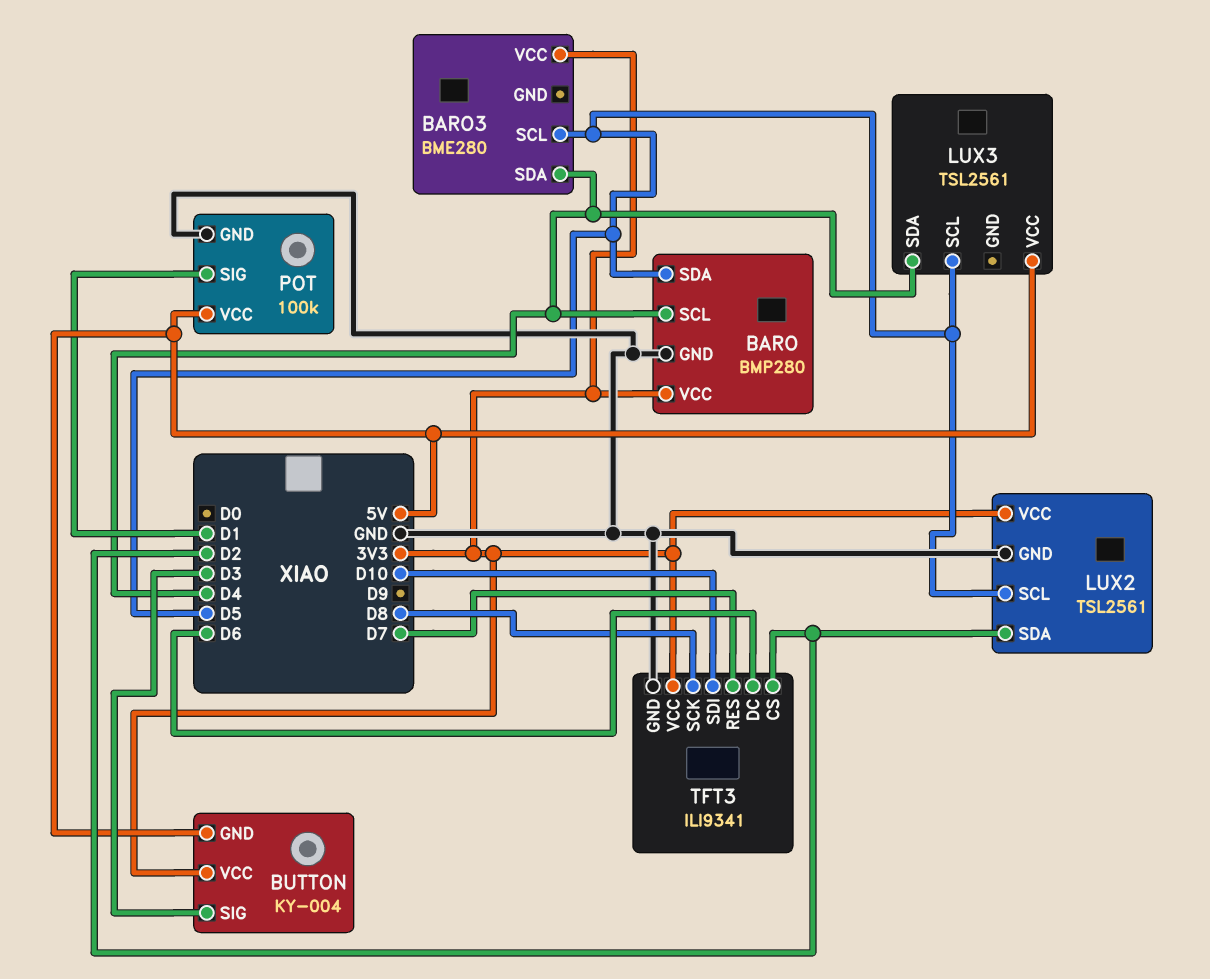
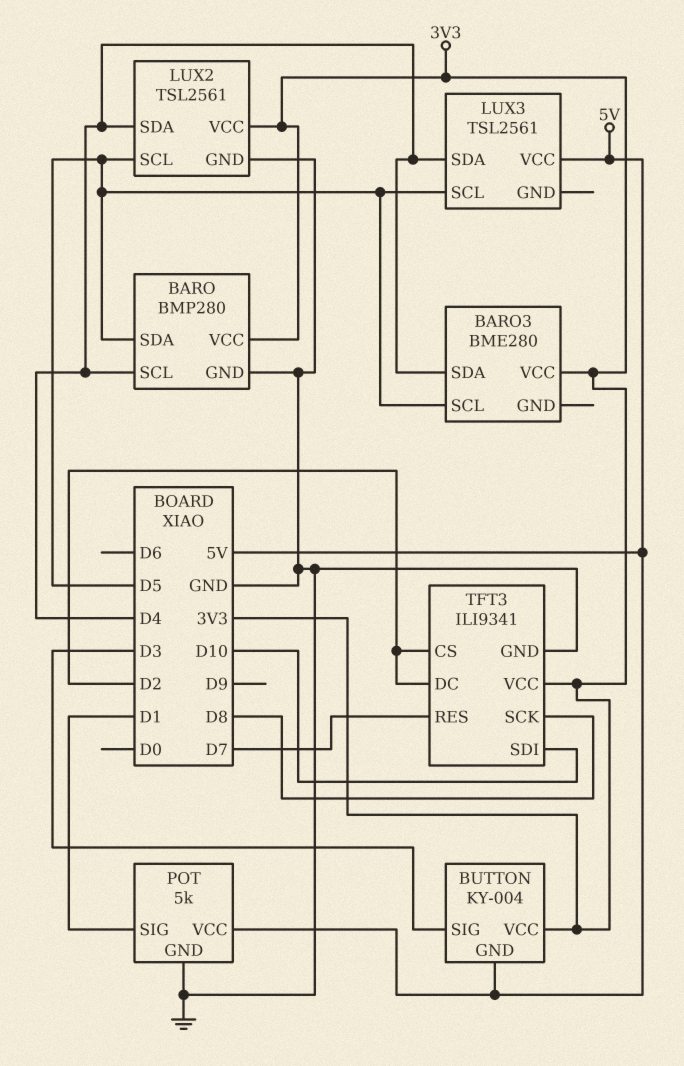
LUX2 pin SDA: D2 -> D4
POT: 100k -> 5k
TFT3 pin DC: D6 -> D2

